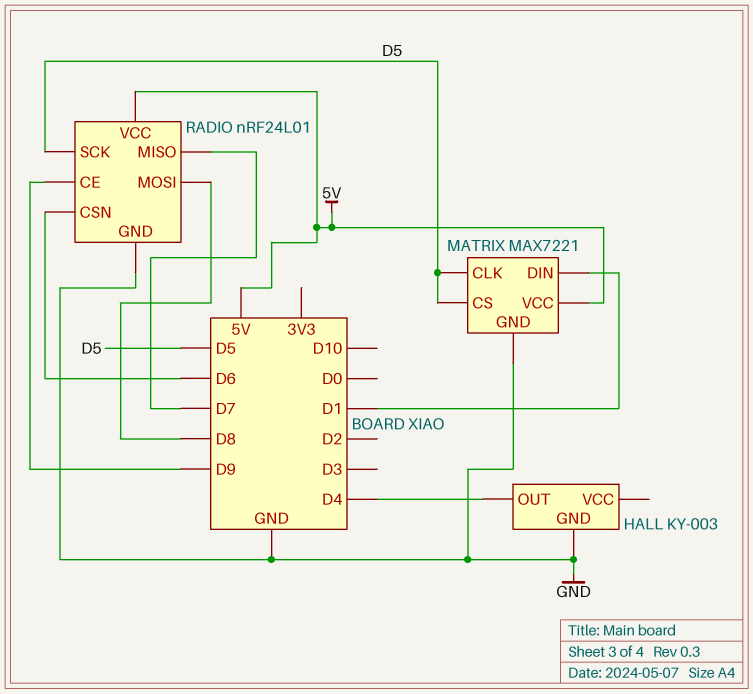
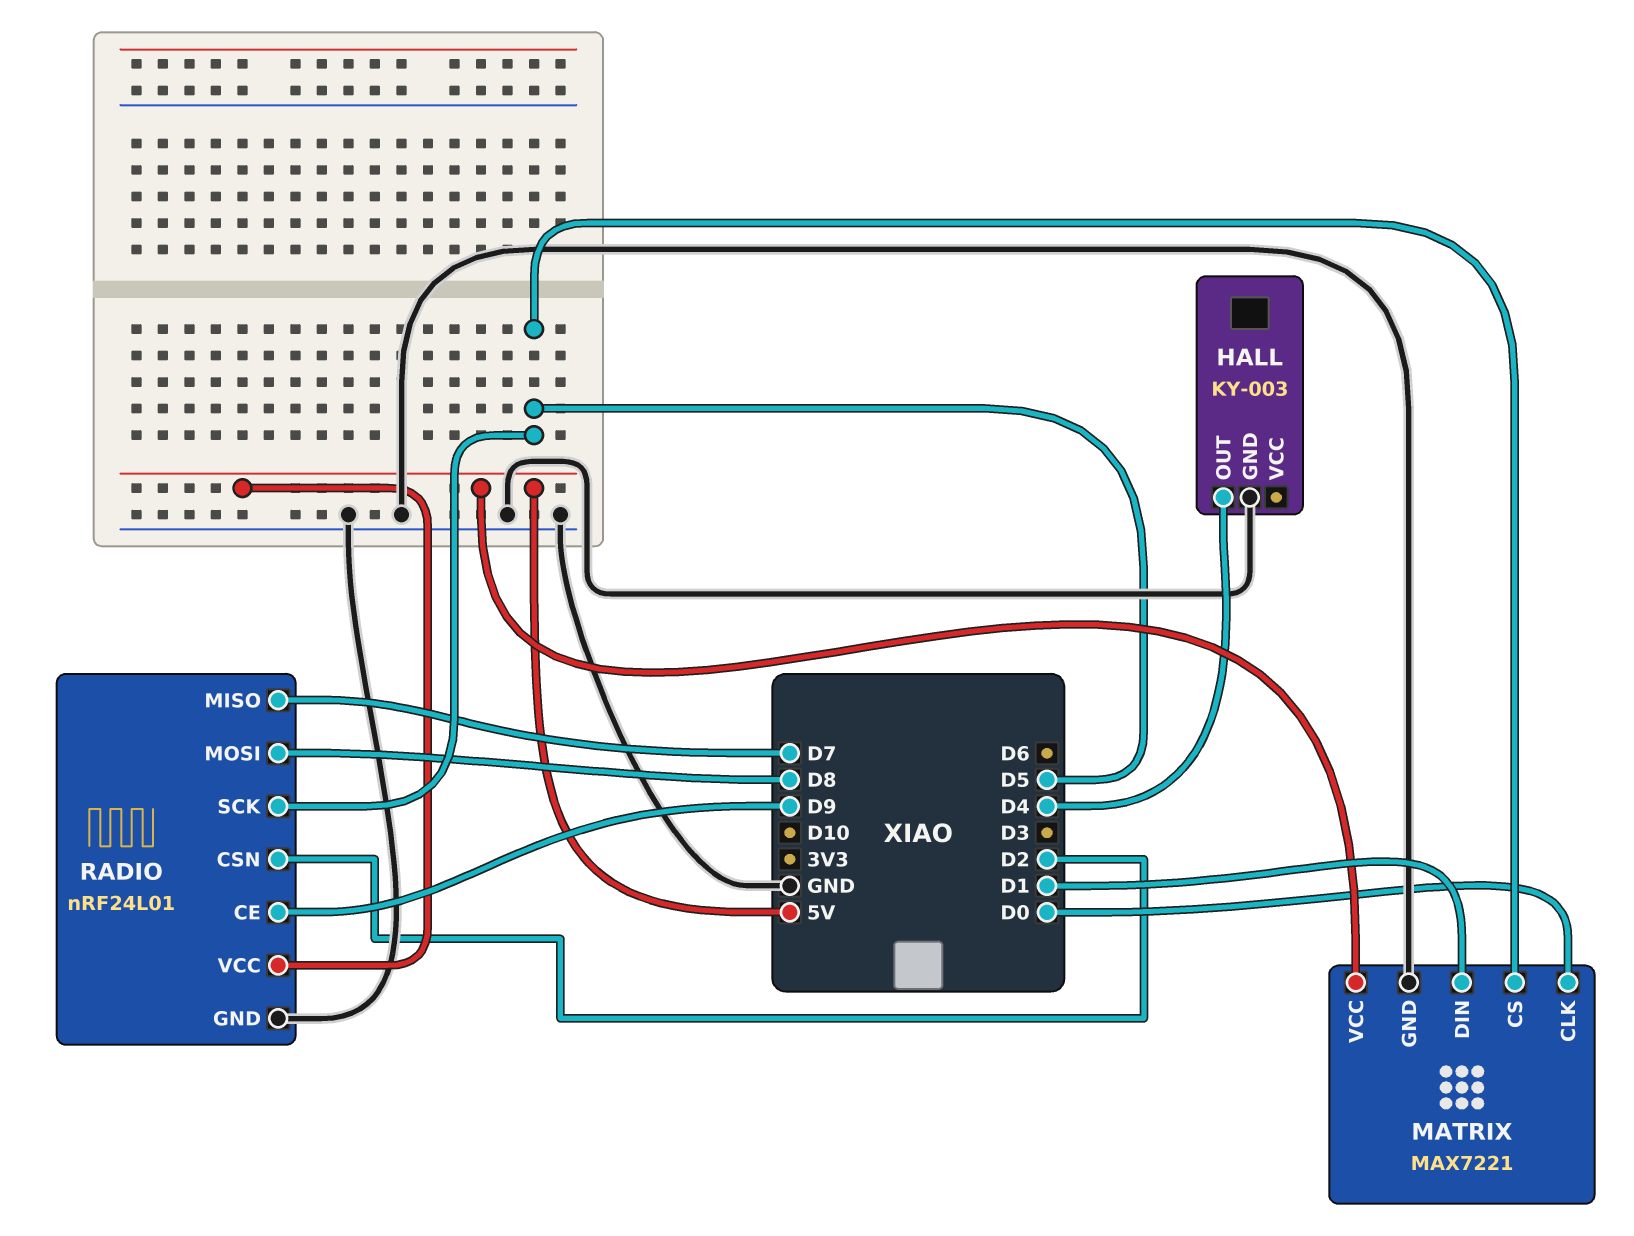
MATRIX pin CLK: D5 -> D0
RADIO pin CSN: D6 -> D2

